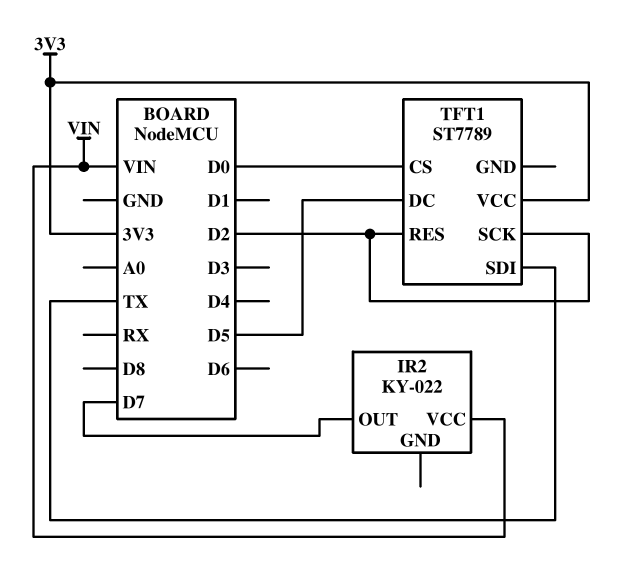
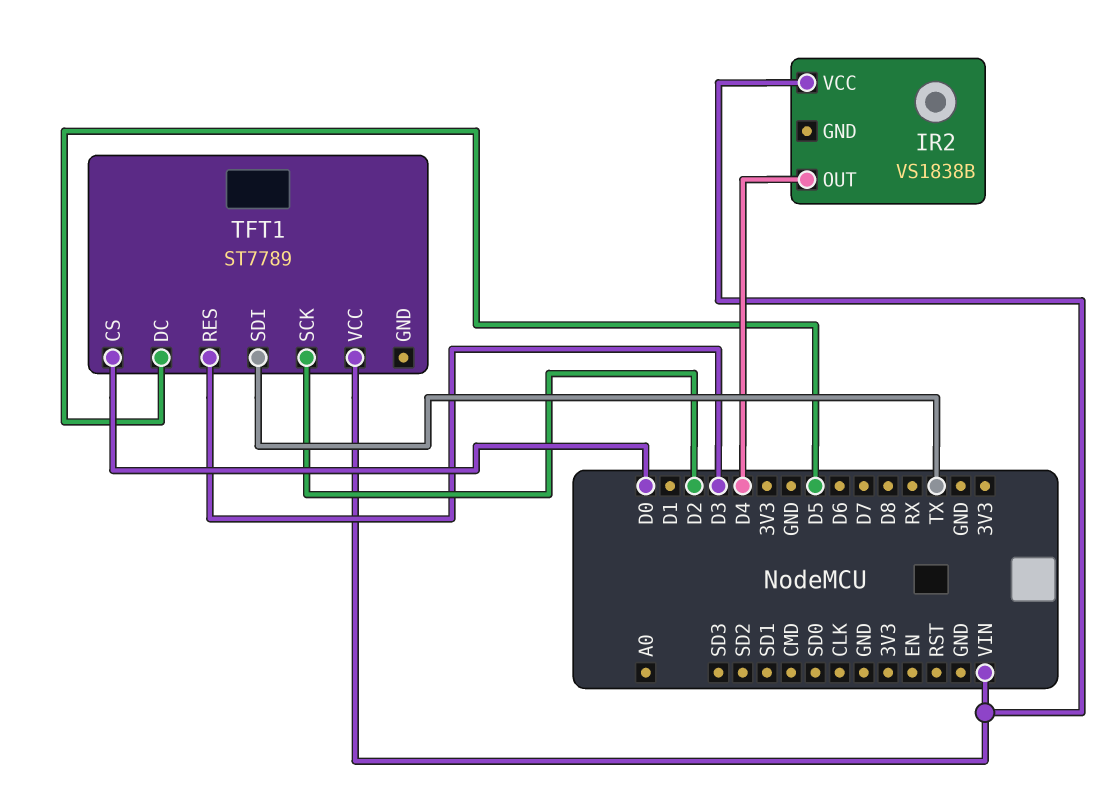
IR2: KY-022 -> VS1838B
IR2 pin OUT: D7 -> D4
TFT1 pin RES: D2 -> D3
TFT1 pin VCC: 3V3 -> VIN

